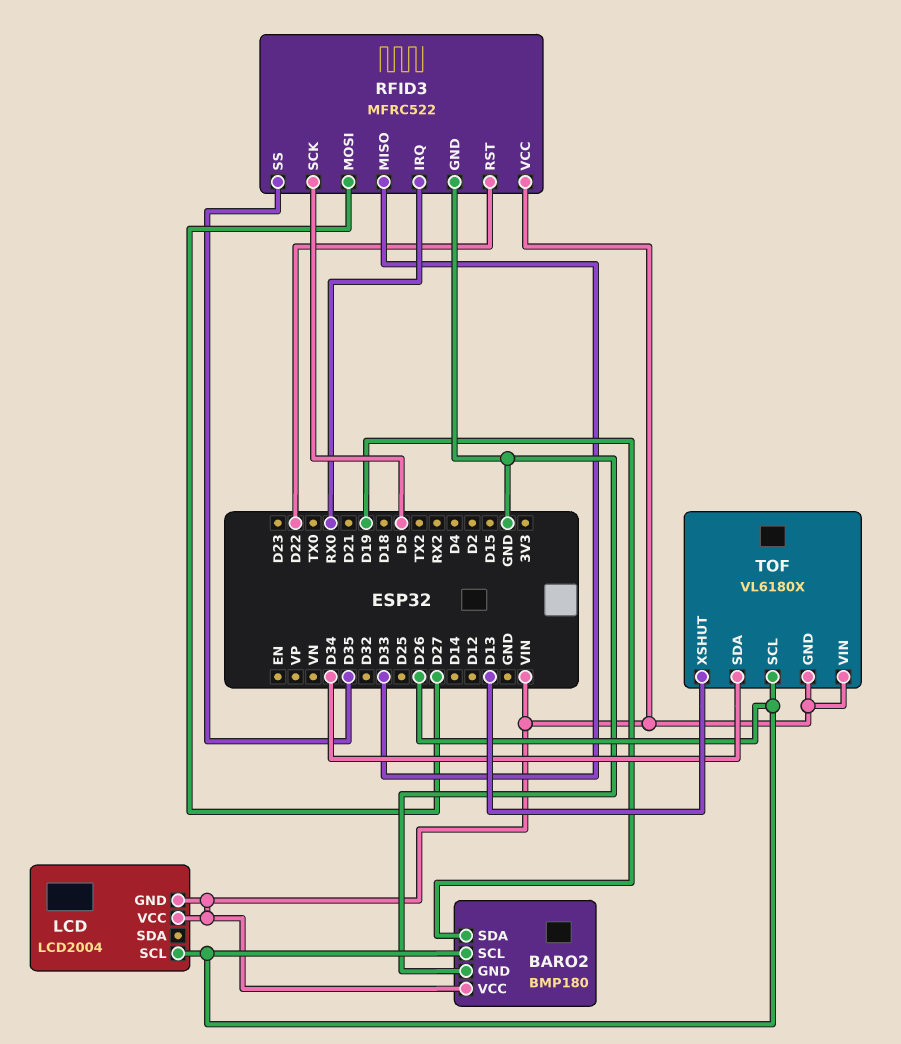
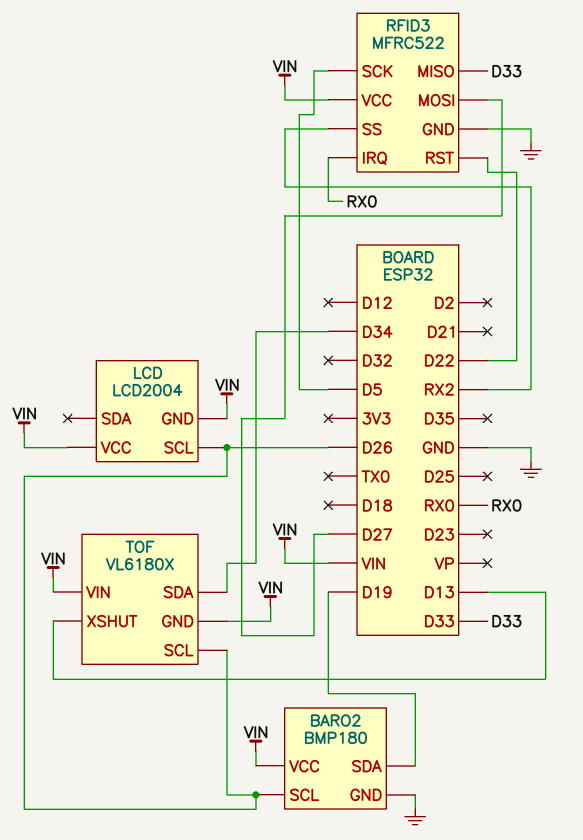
RFID3 pin SS: D35 -> RX2

